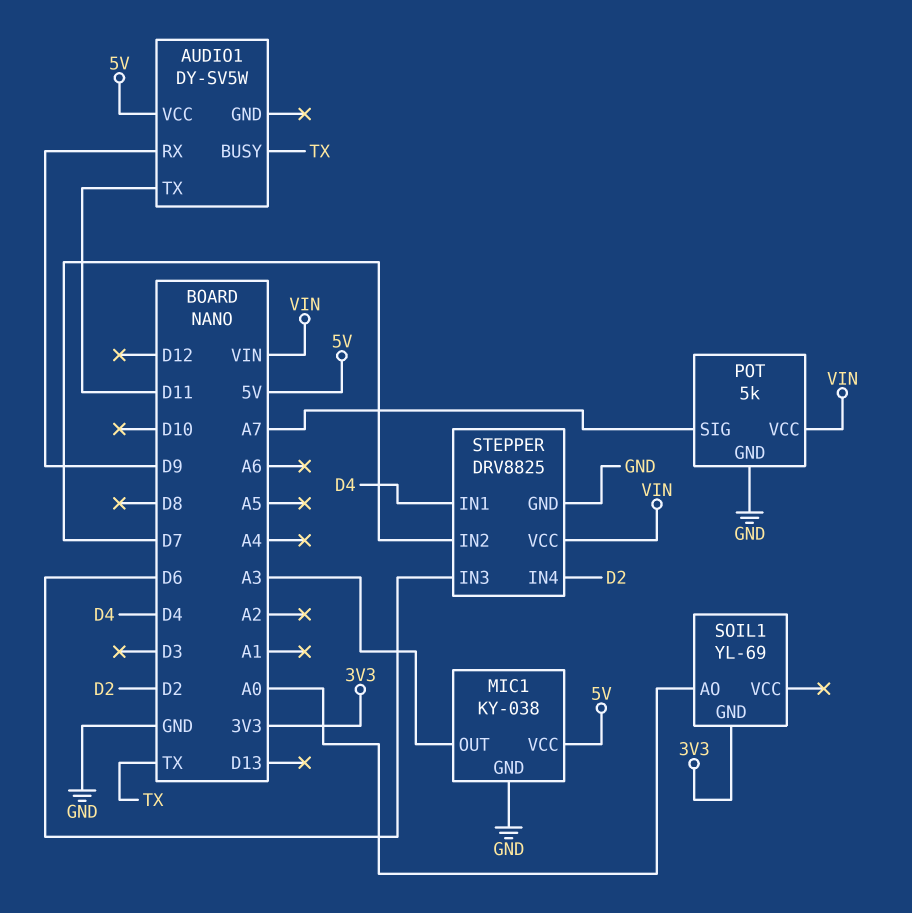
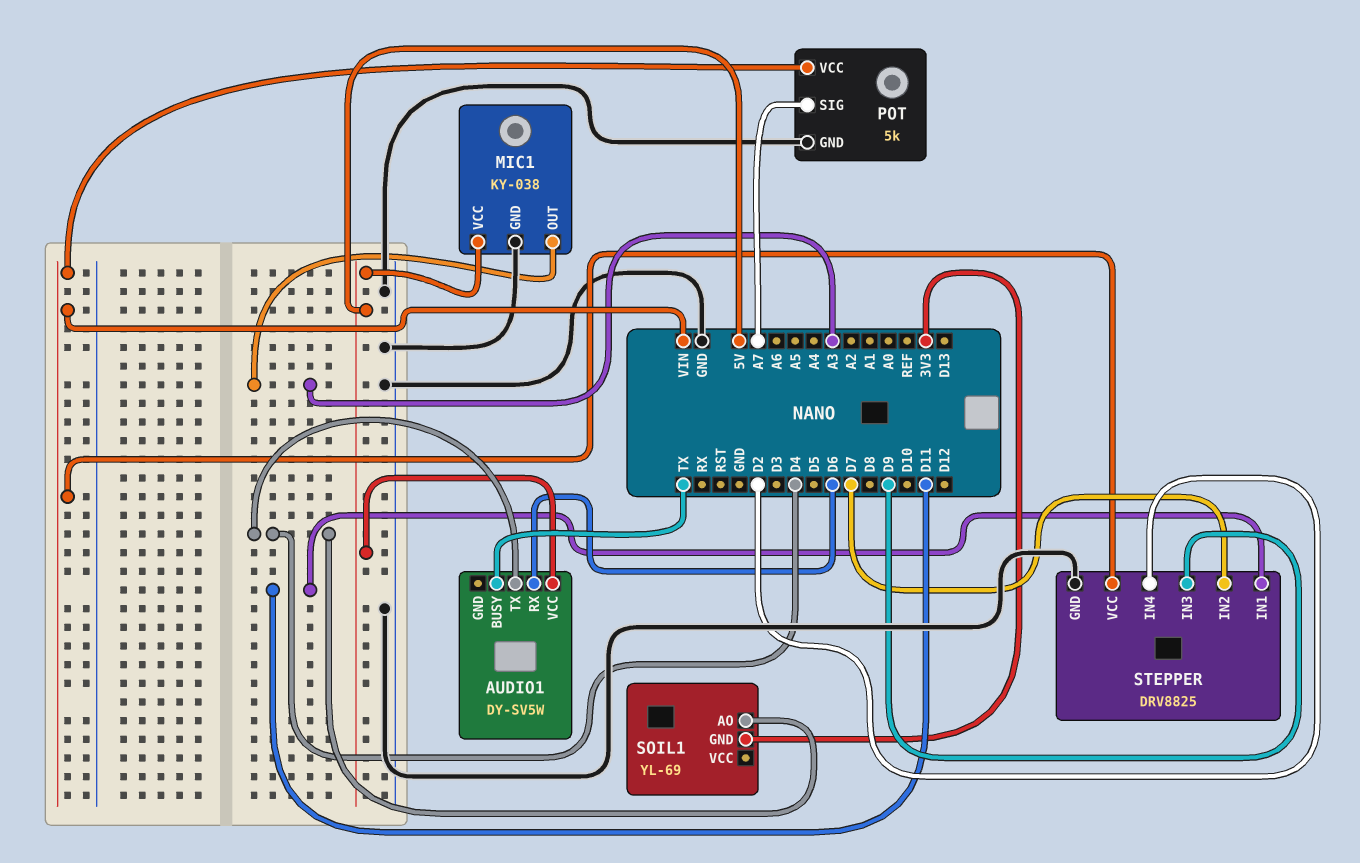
AUDIO1 pin RX: D9 -> D6
AUDIO1 pin TX: D11 -> D4
SOIL1 pin AO: A0 -> D4
STEPPER pin IN1: D4 -> D11
STEPPER pin IN3: D6 -> D9

